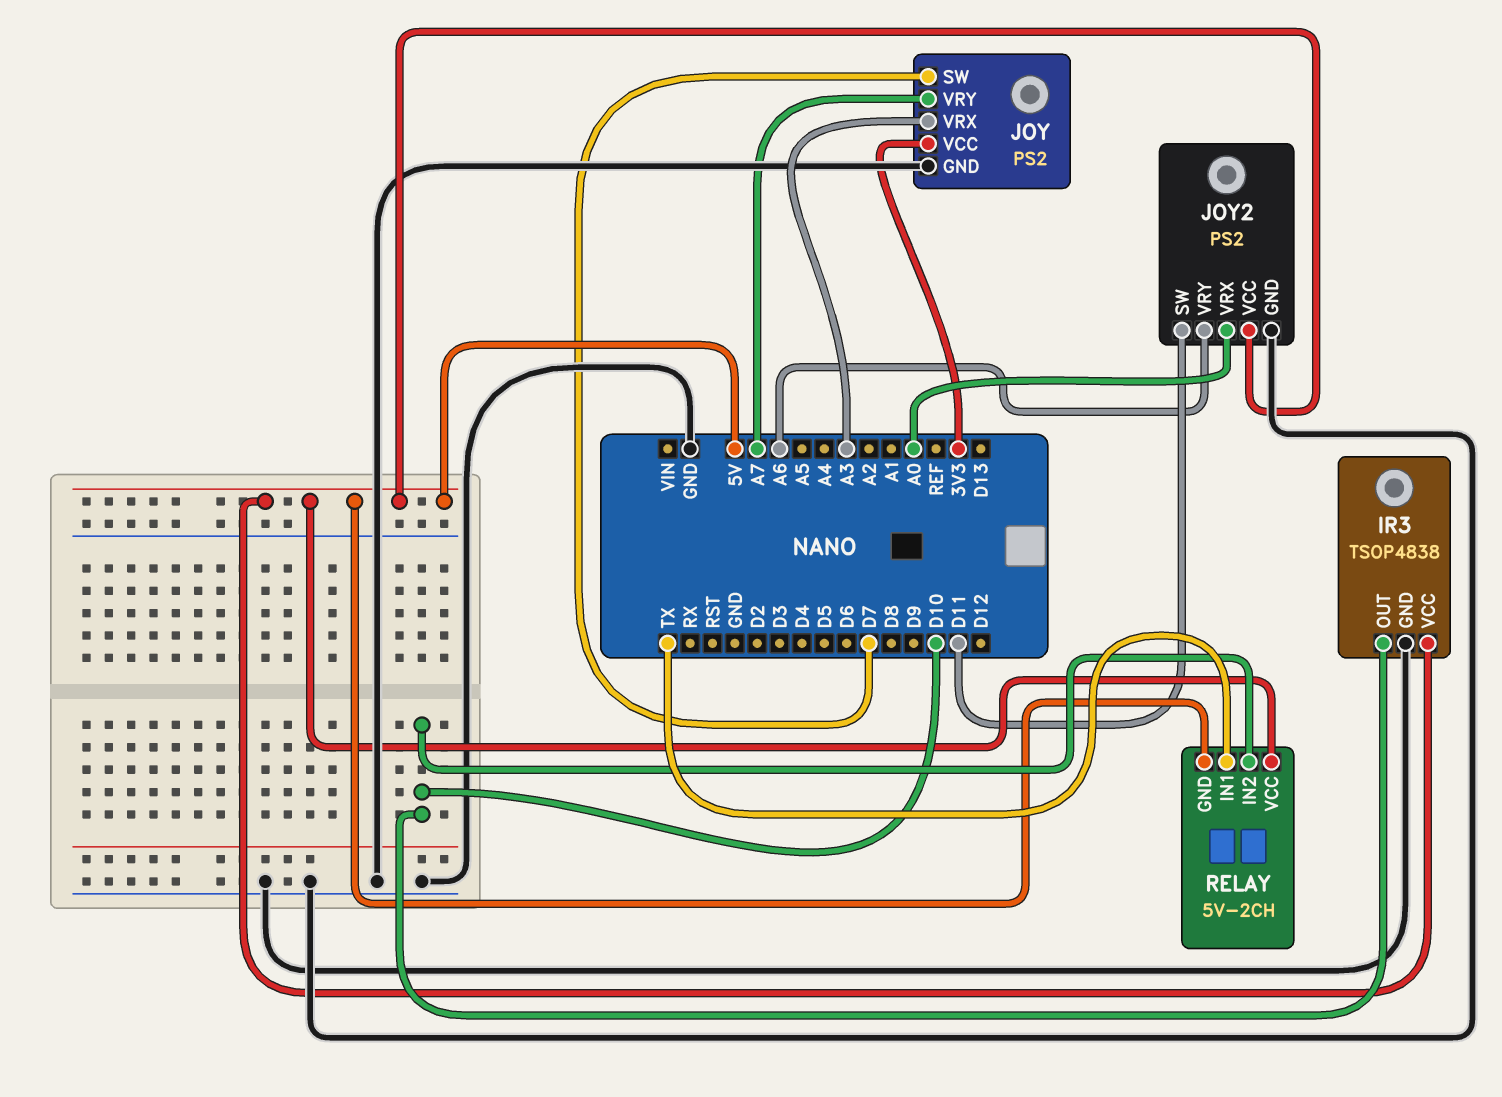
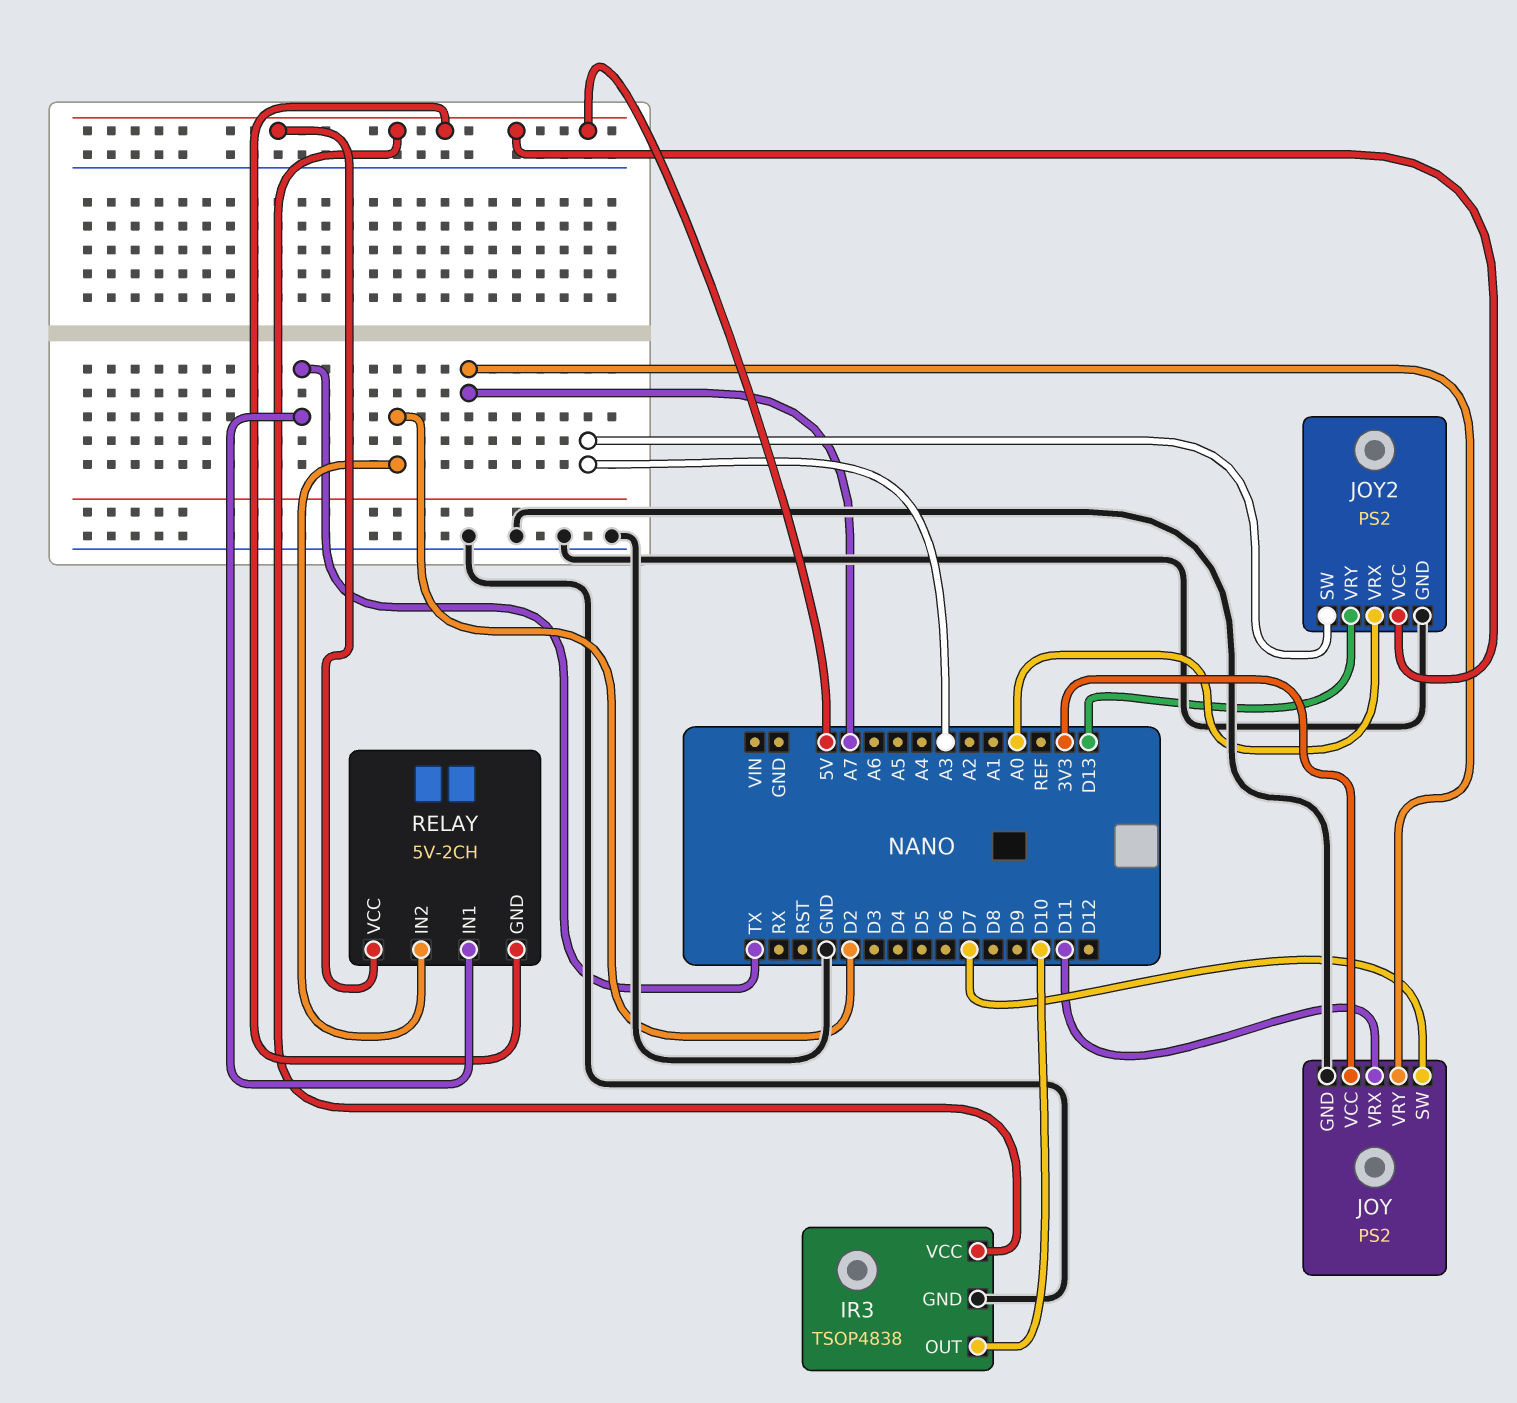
JOY pin VRX: A3 -> D11
JOY2 pin SW: D11 -> A3
JOY2 pin VRY: A6 -> D13
RELAY pin IN2: D10 -> D2

